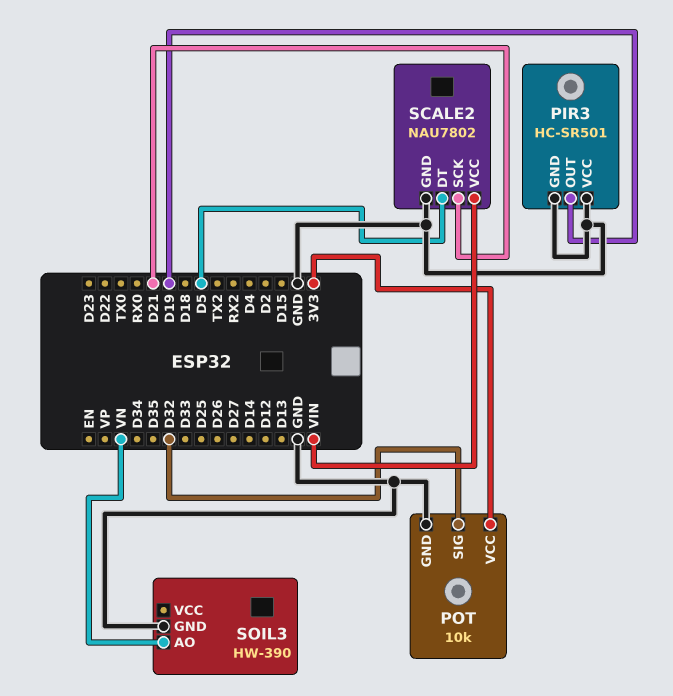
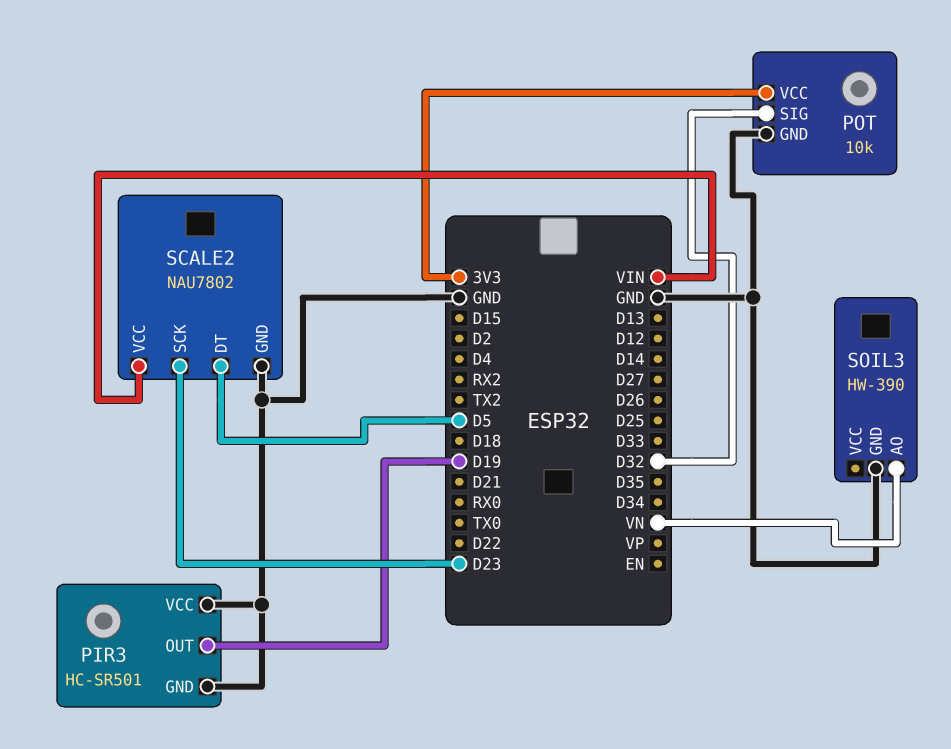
SCALE2 pin SCK: D21 -> D23

